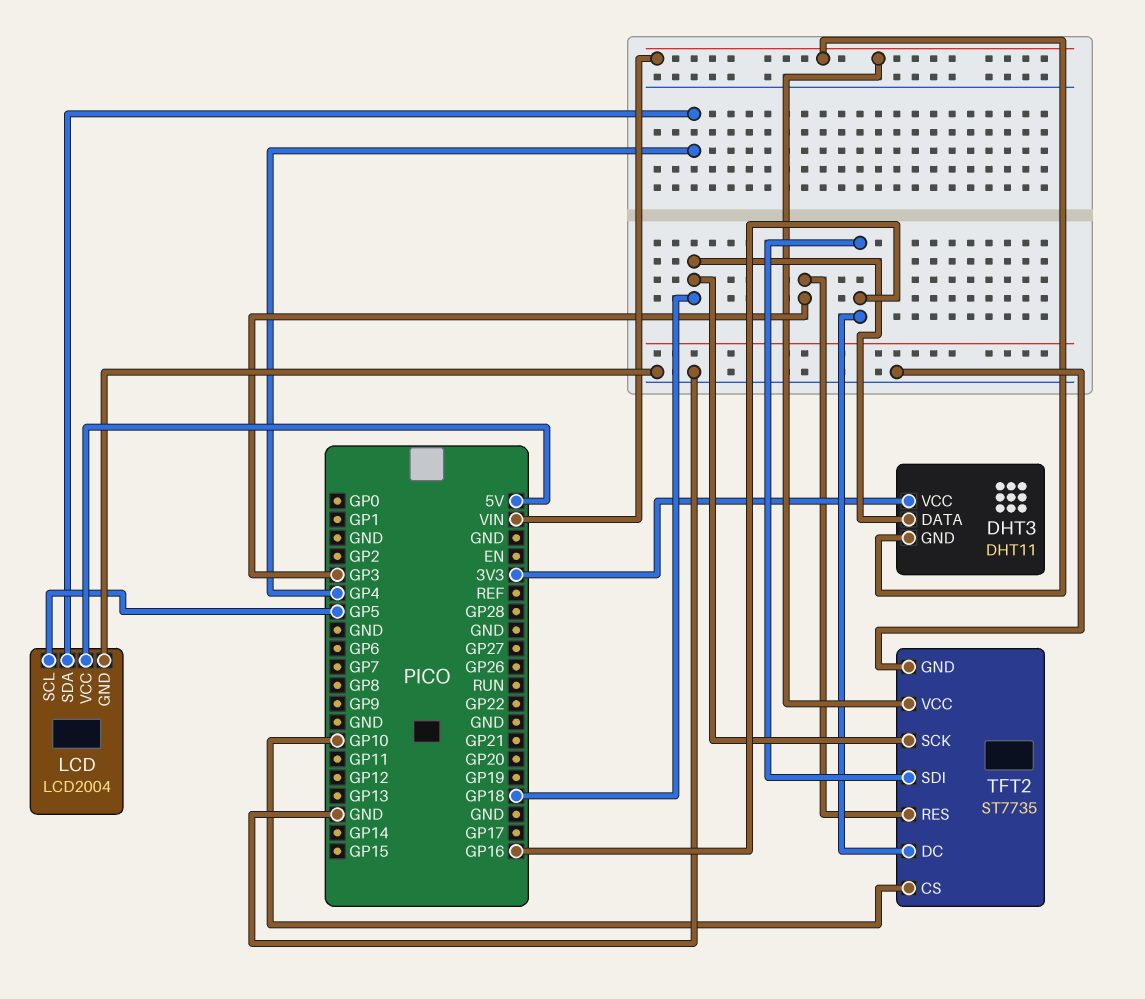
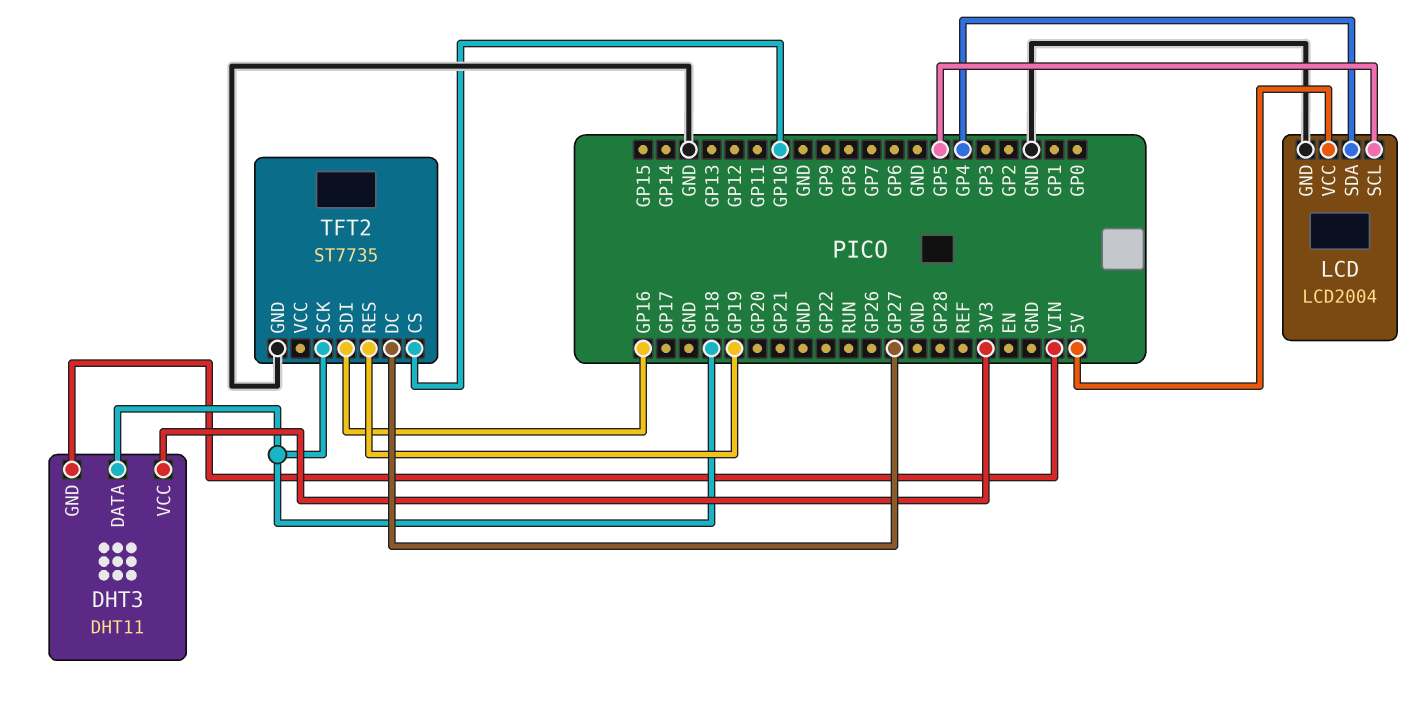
TFT2 pin DC: GP16 -> GP27
TFT2 pin RES: GP3 -> GP19
TFT2 pin VCC: VIN -> none

